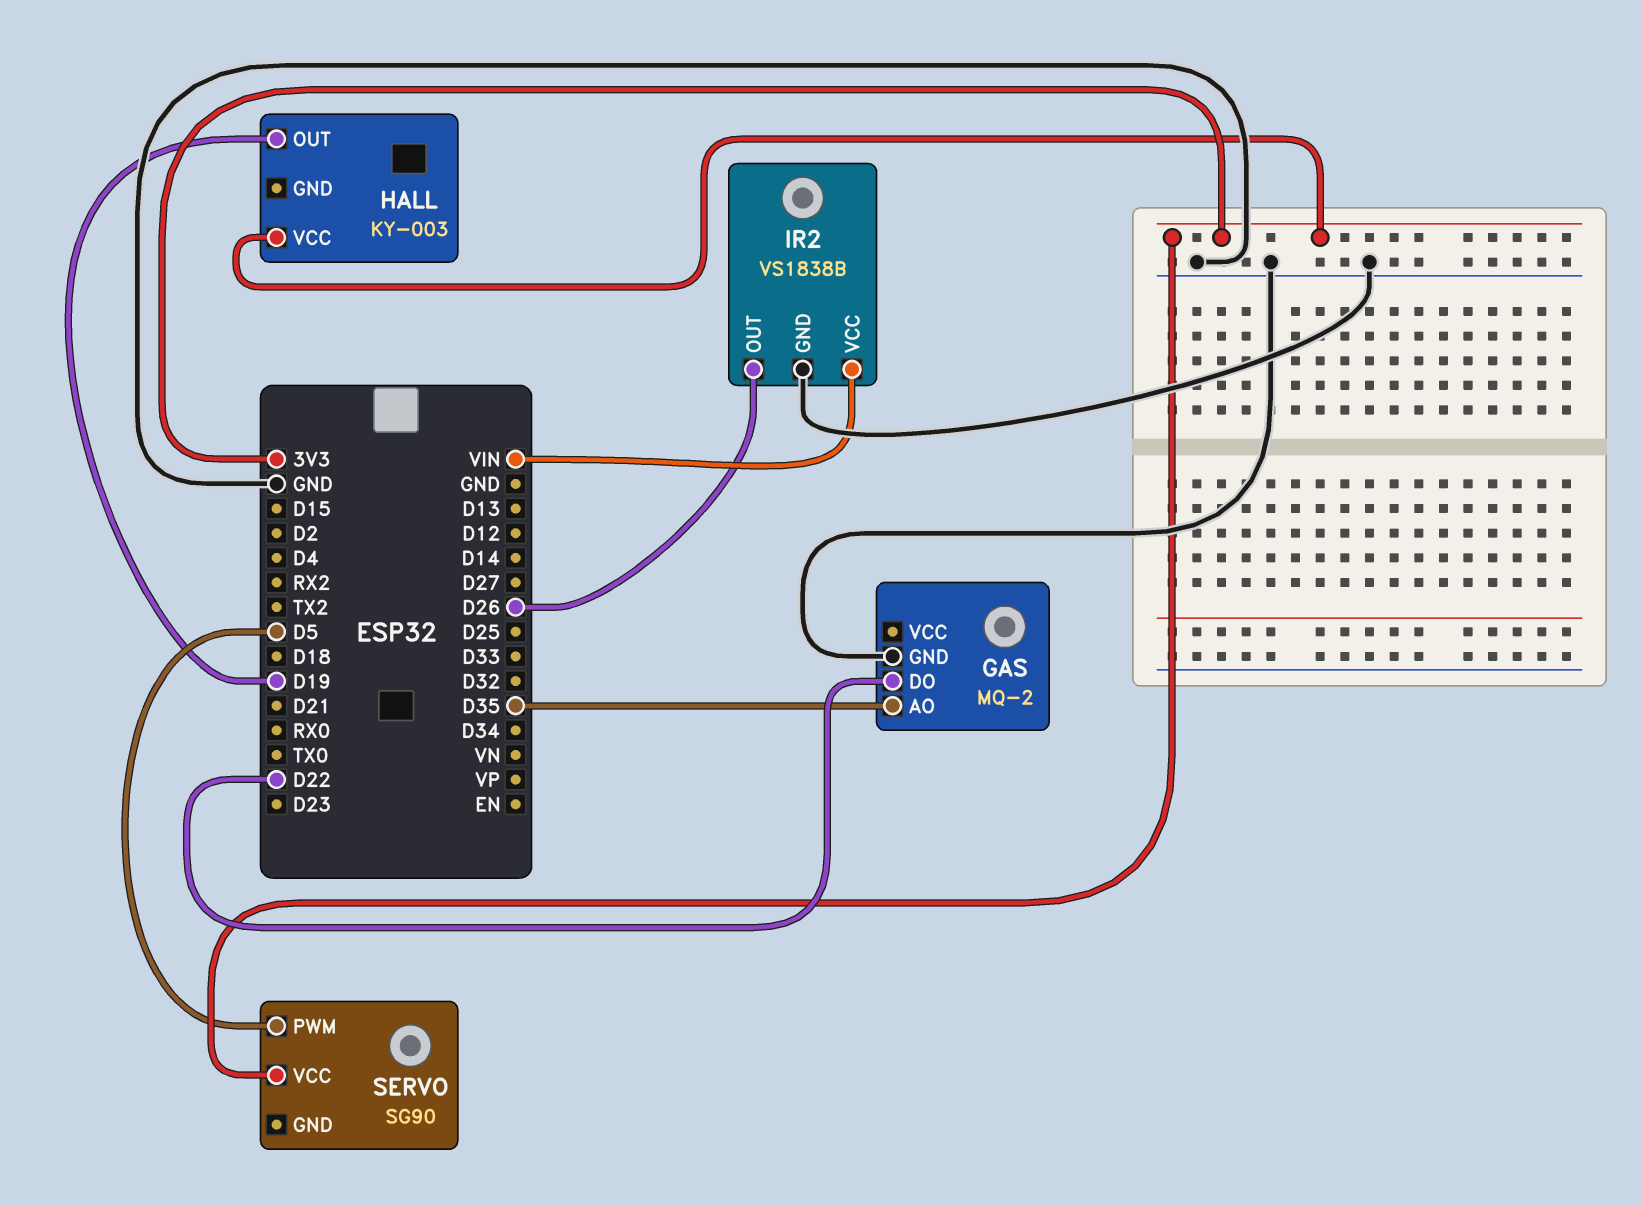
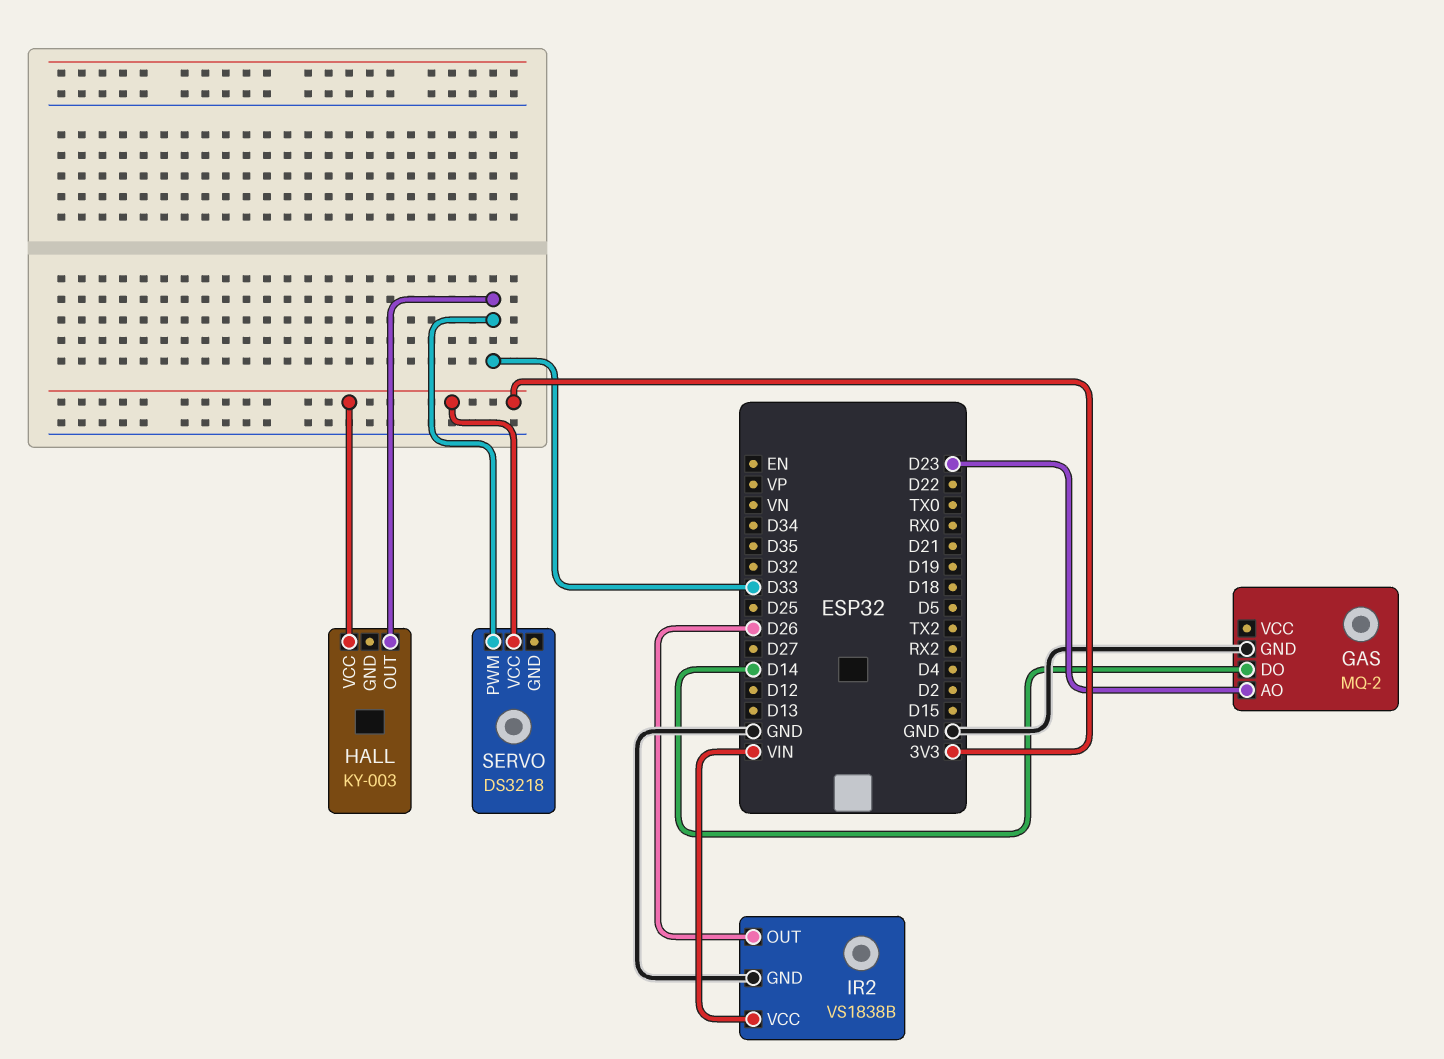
GAS pin AO: D35 -> D23
GAS pin DO: D22 -> D14
HALL pin OUT: D19 -> D33
SERVO: SG90 -> DS3218
SERVO pin PWM: D5 -> D33

